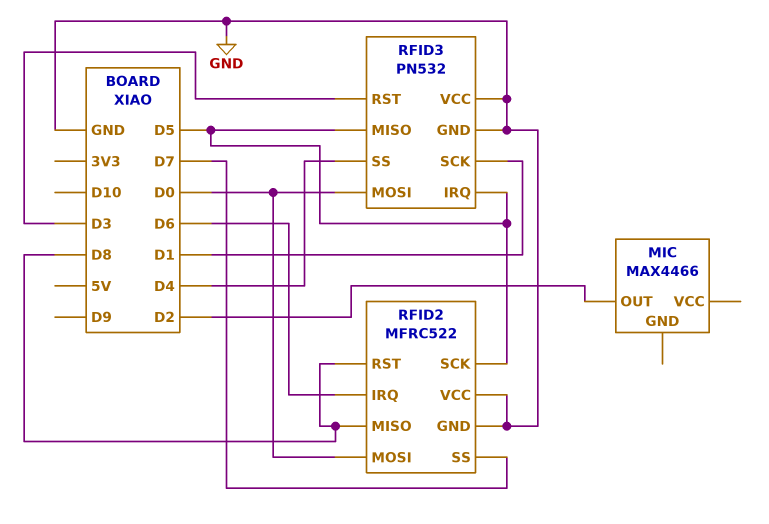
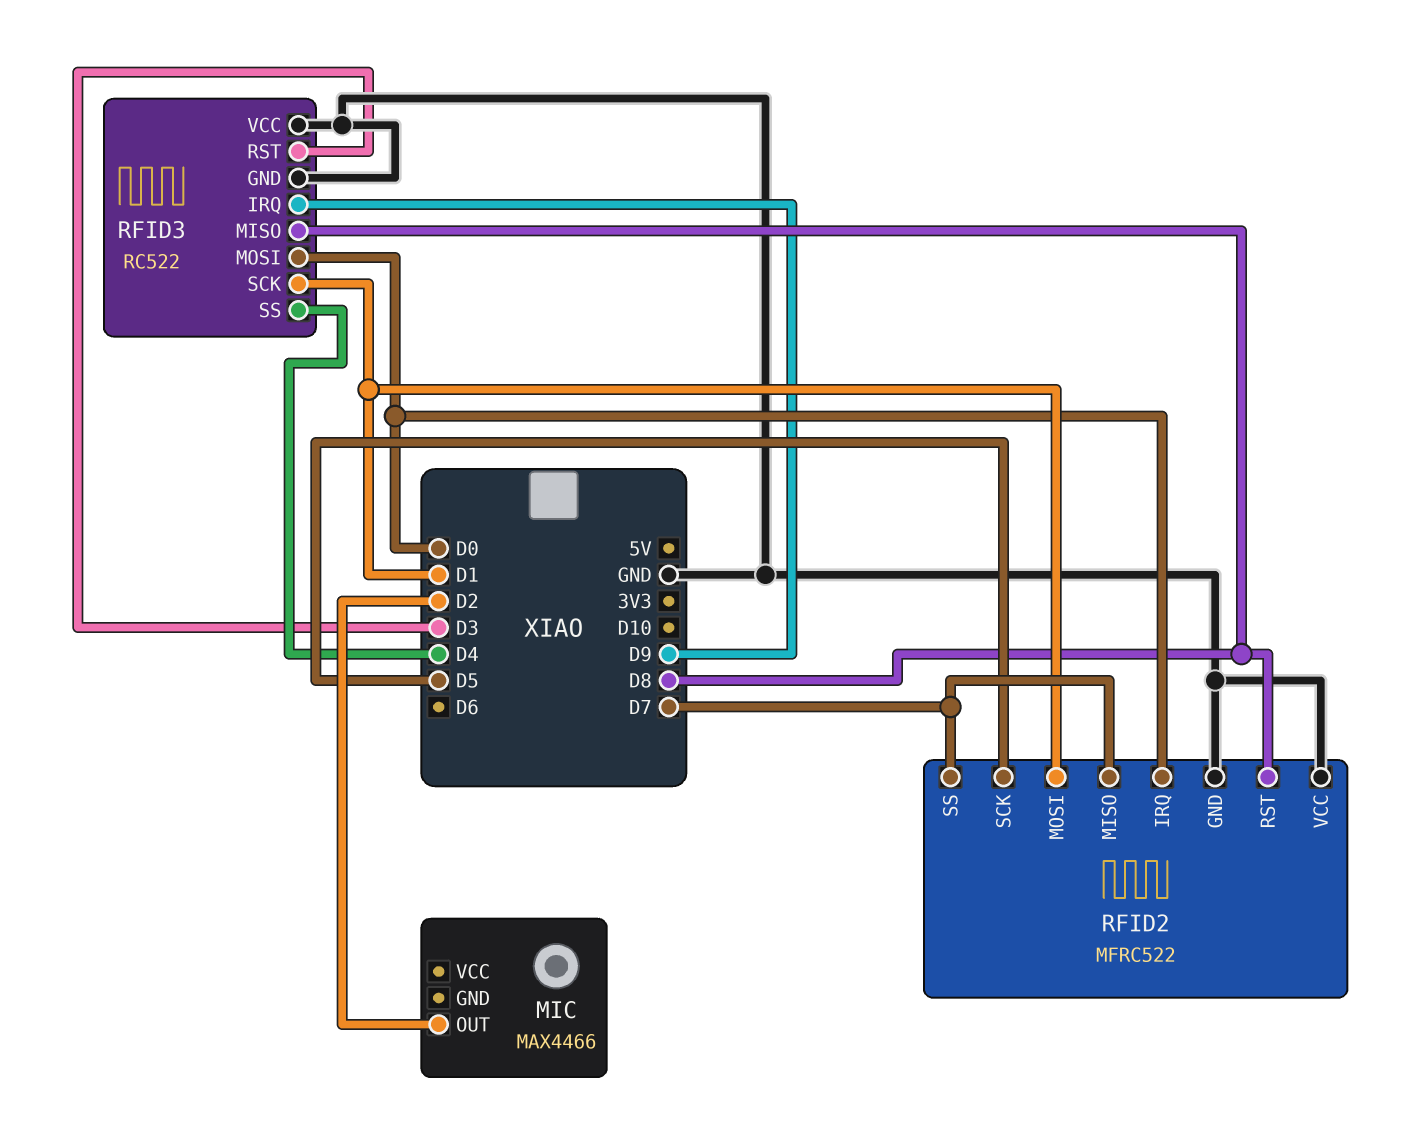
RFID2 pin IRQ: D6 -> D0
RFID2 pin MISO: D8 -> D7
RFID2 pin MOSI: D0 -> D1
RFID3: PN532 -> RC522
RFID3 pin IRQ: D5 -> D9
RFID3 pin MISO: D5 -> D8

